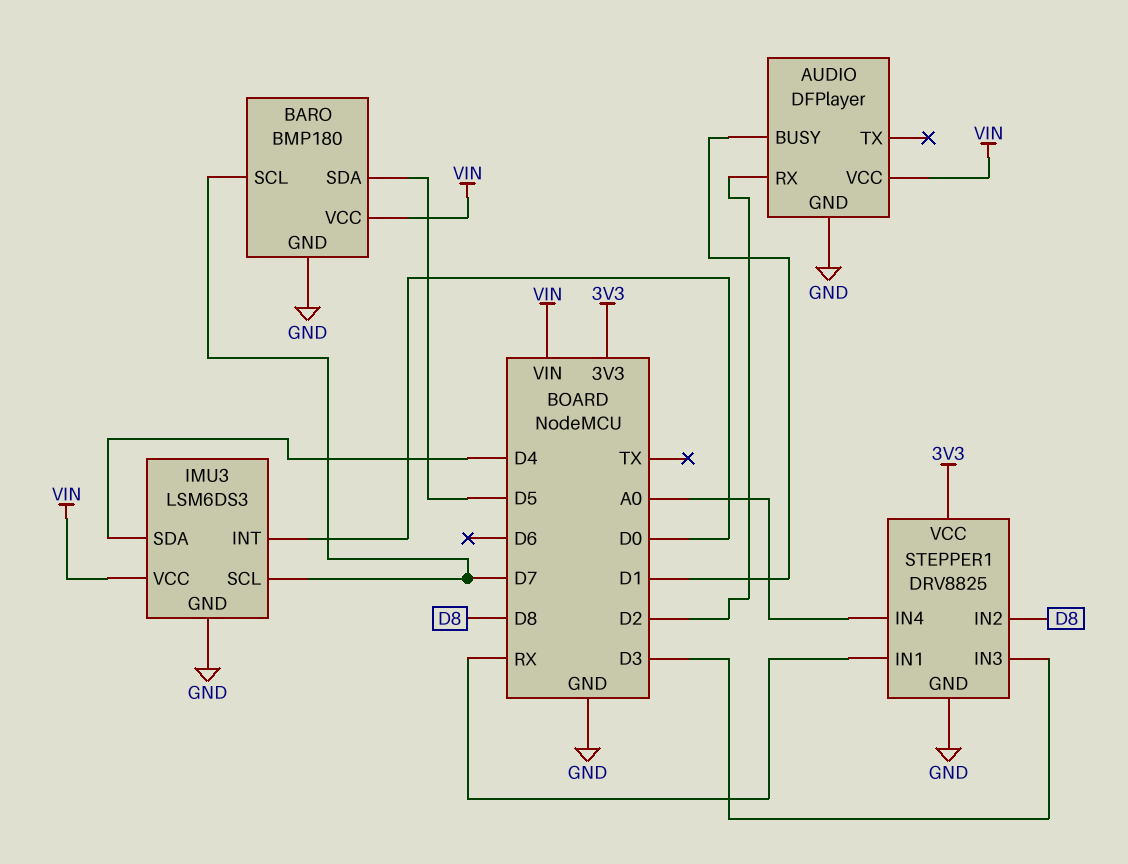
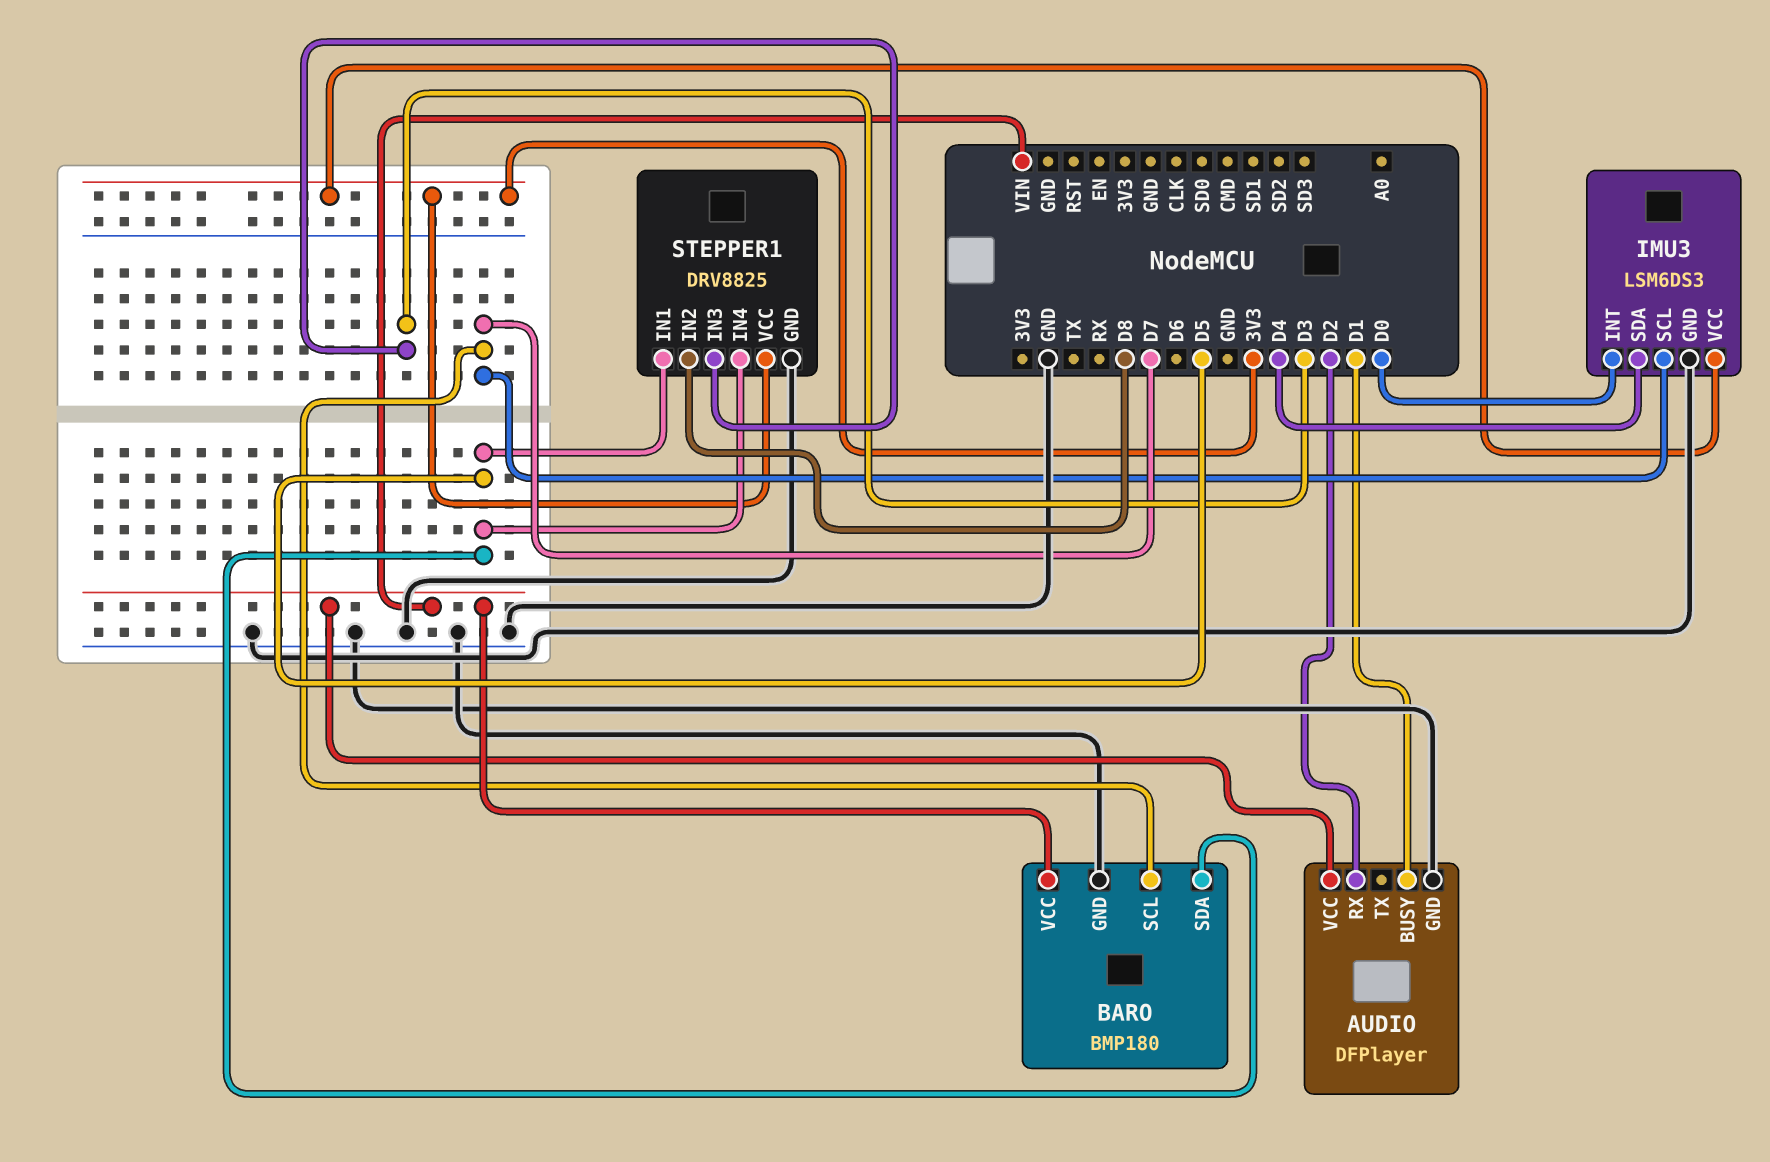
IMU3 pin VCC: VIN -> 3V3
STEPPER1 pin IN1: RX -> D5
STEPPER1 pin IN4: A0 -> D5

